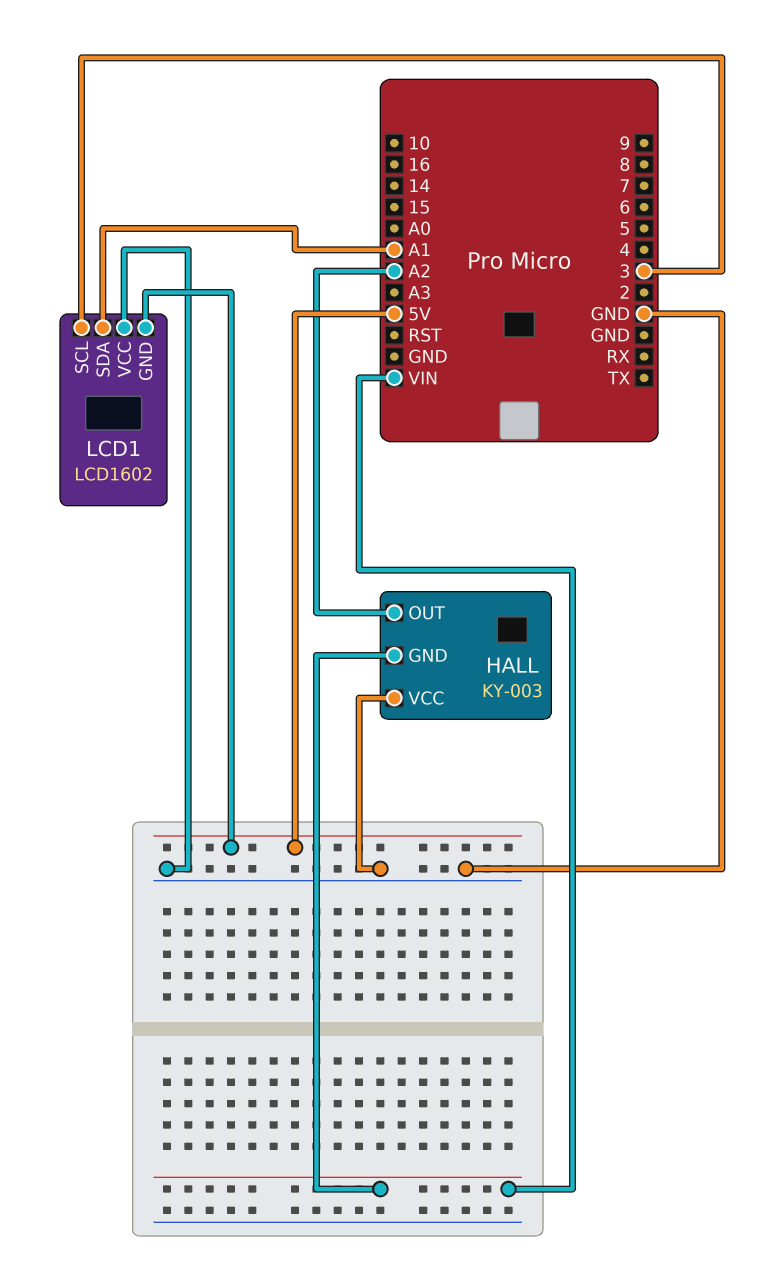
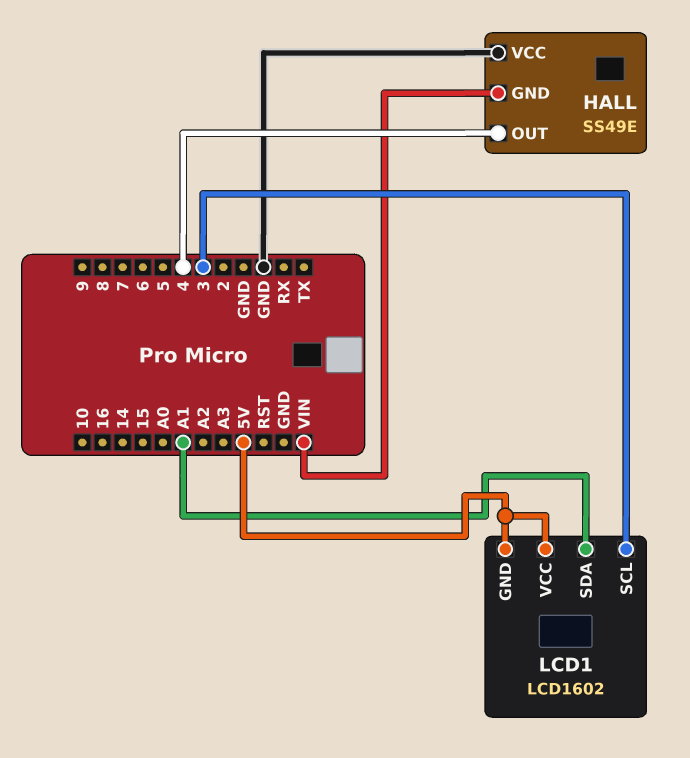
HALL: KY-003 -> SS49E
HALL pin OUT: A2 -> 4
LCD1 pin VCC: GND -> 5V

